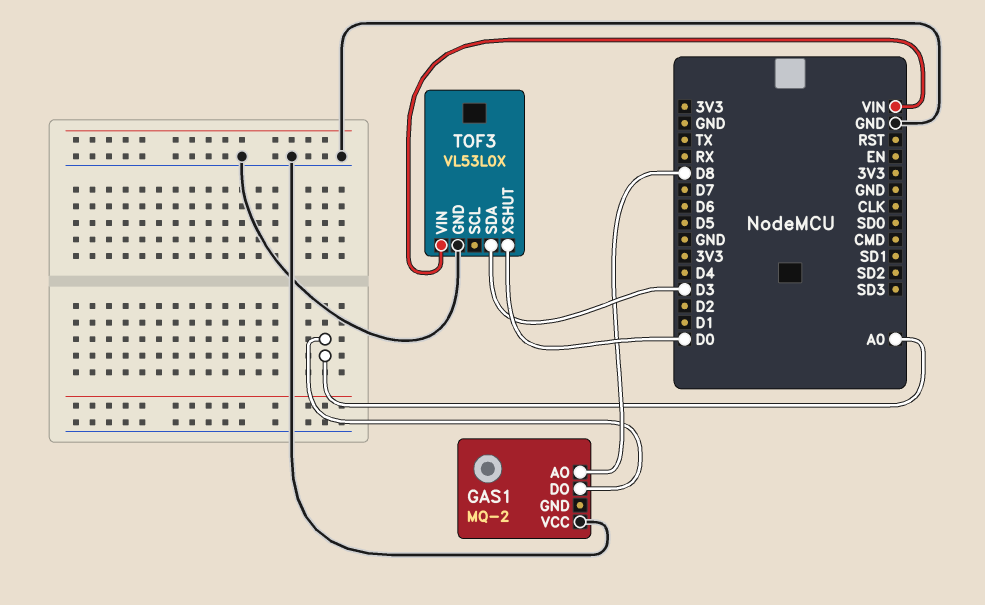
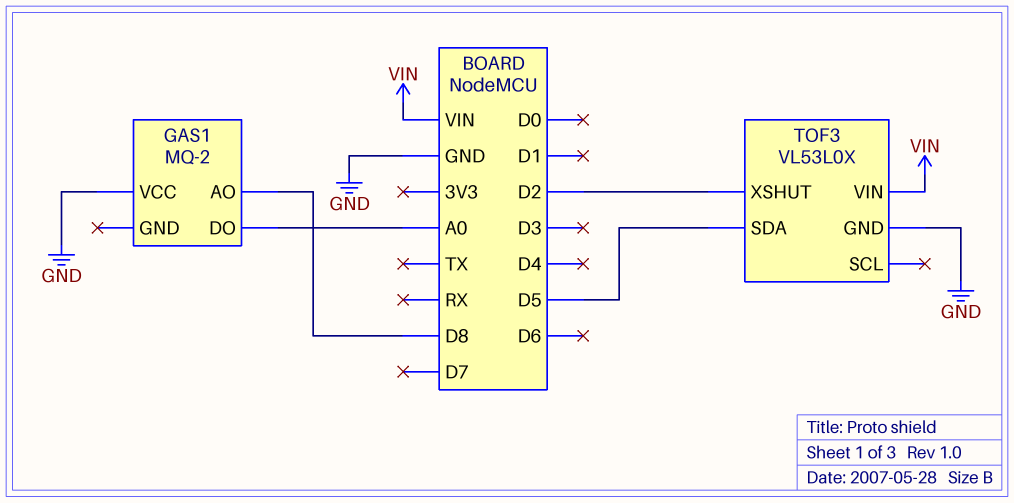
TOF3 pin SDA: D3 -> D5
TOF3 pin XSHUT: D0 -> D2

